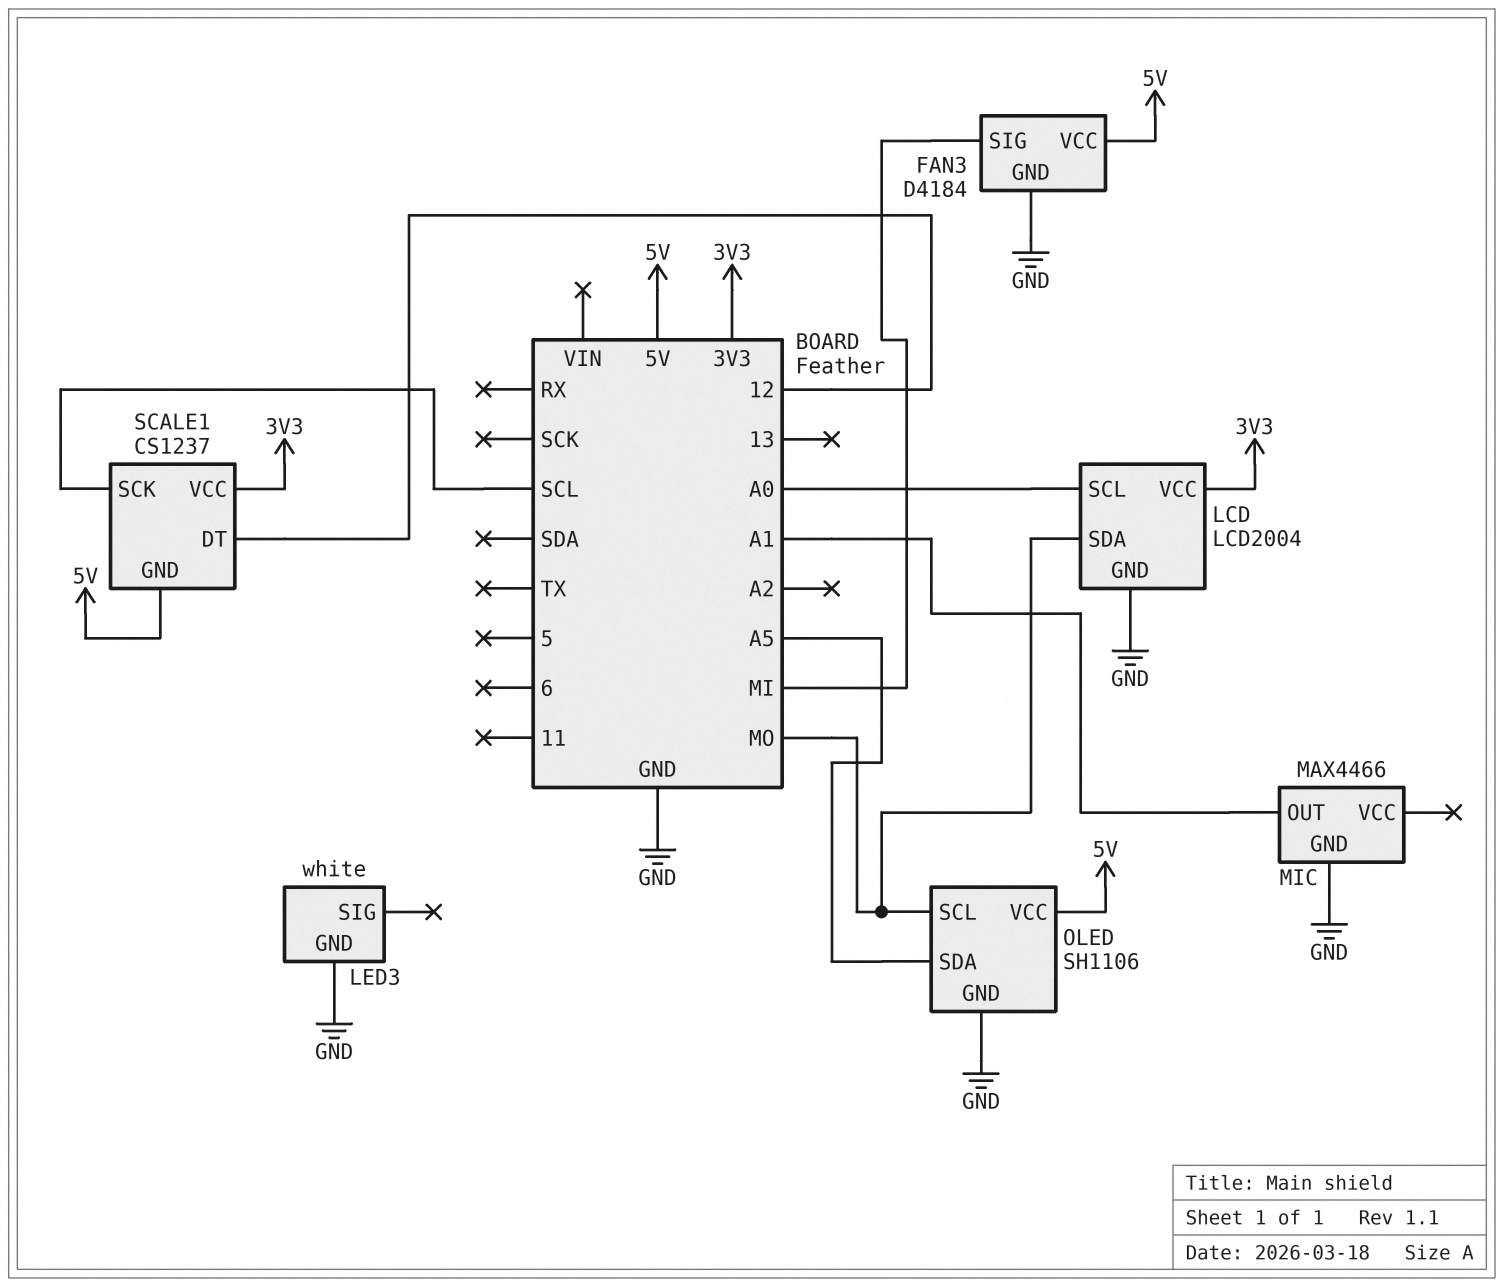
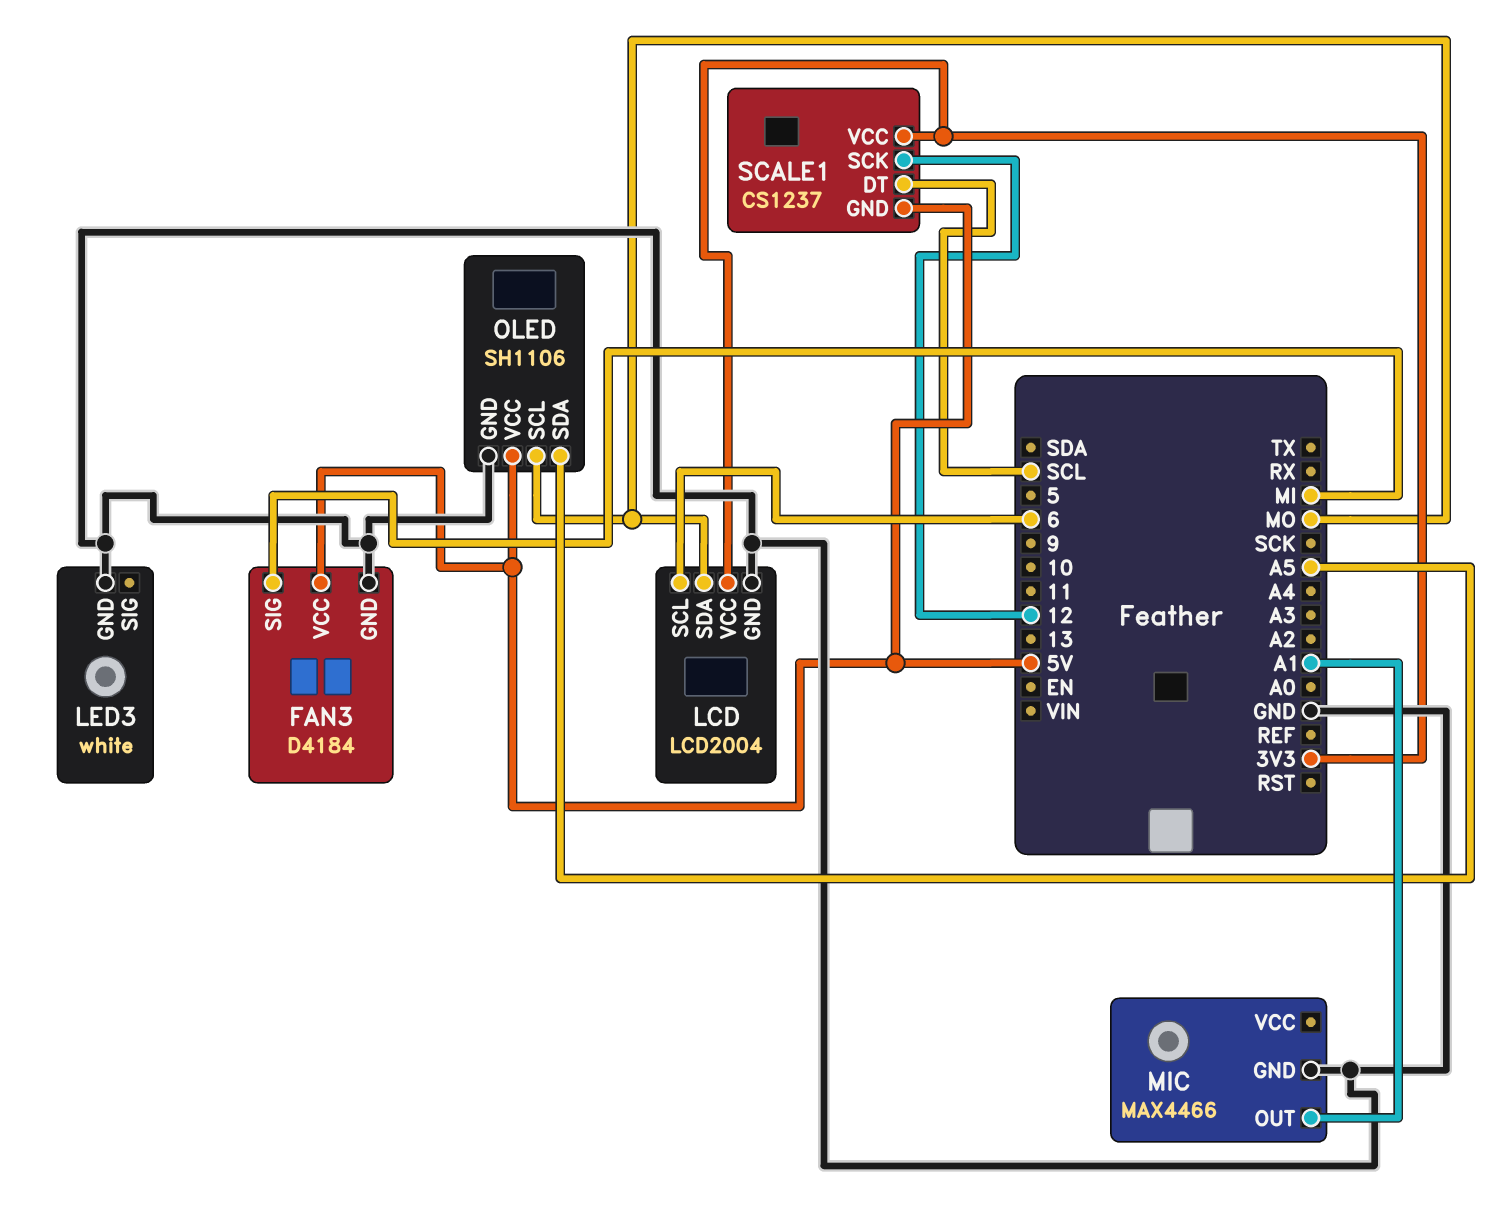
LCD pin SCL: A0 -> 6
SCALE1 pin DT: 12 -> SCL
SCALE1 pin SCK: SCL -> 12

